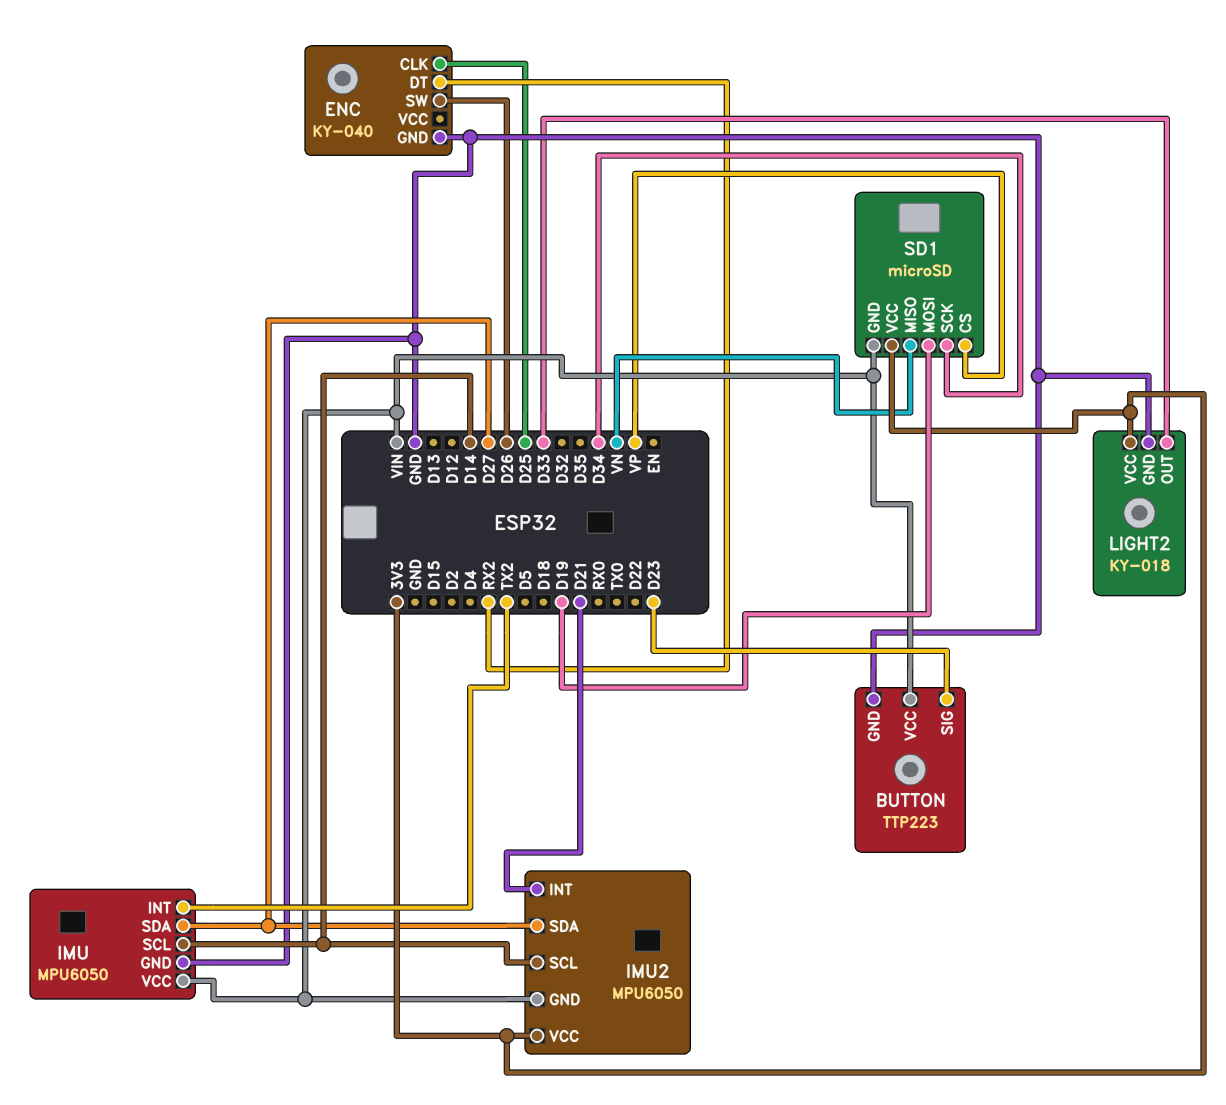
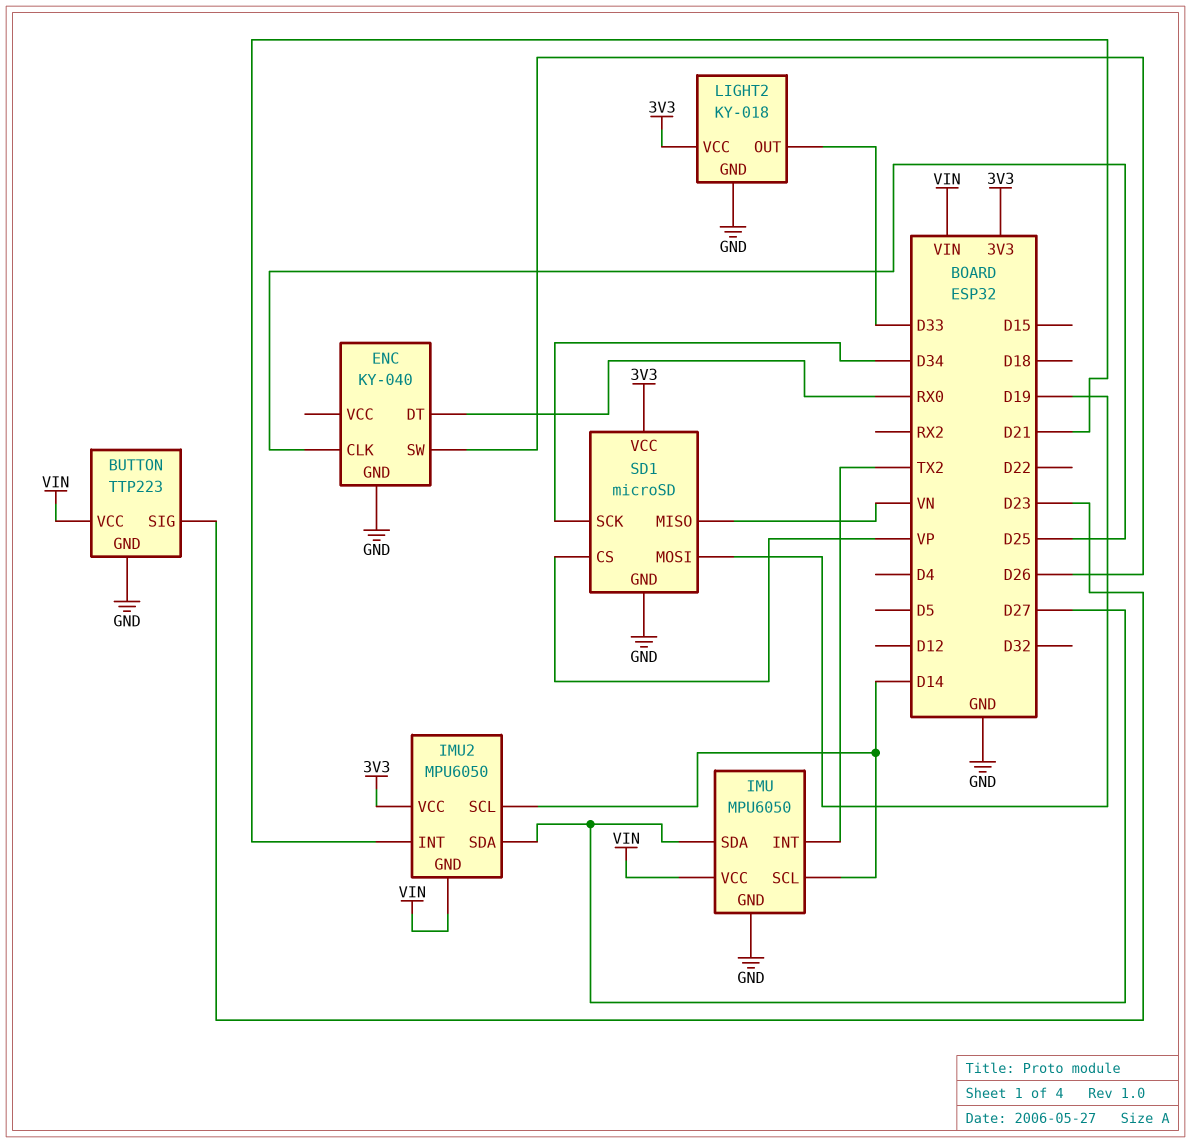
ENC pin DT: RX2 -> RX0
SD1 pin GND: VIN -> GND

